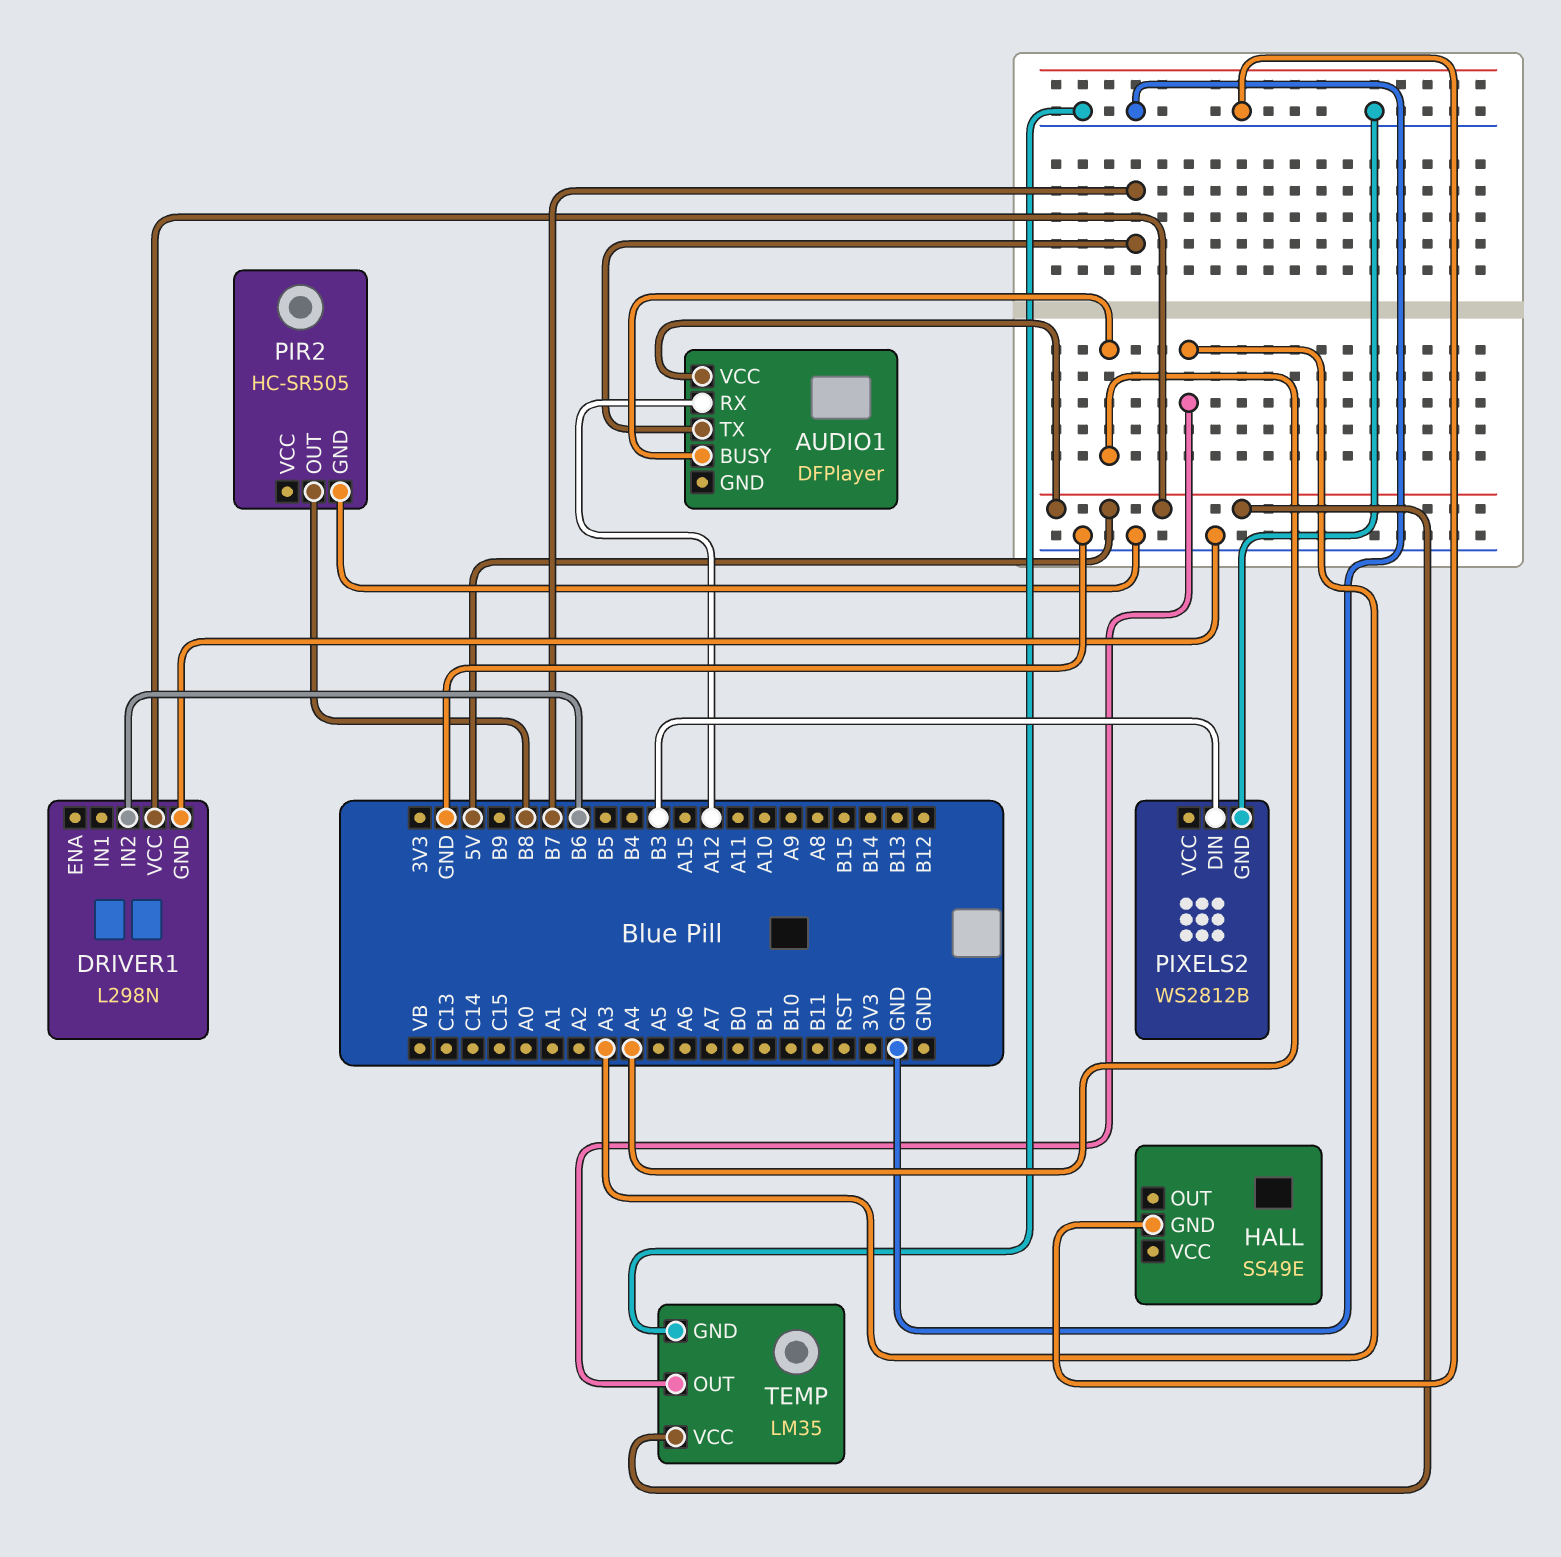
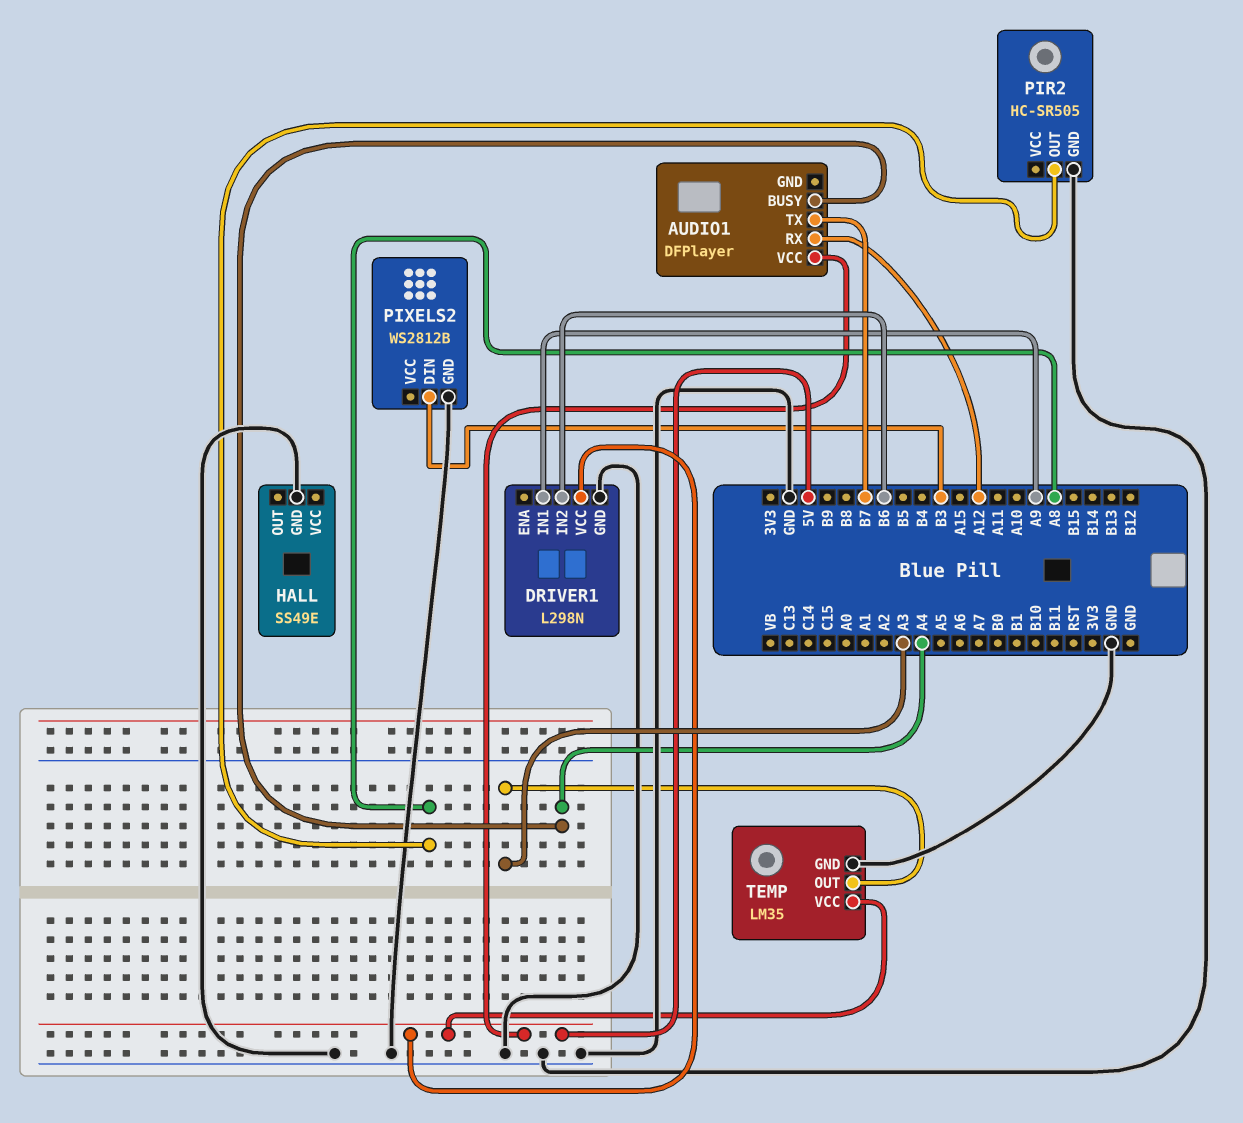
DRIVER1 pin IN1: none -> A9
PIR2 pin OUT: B8 -> A8

